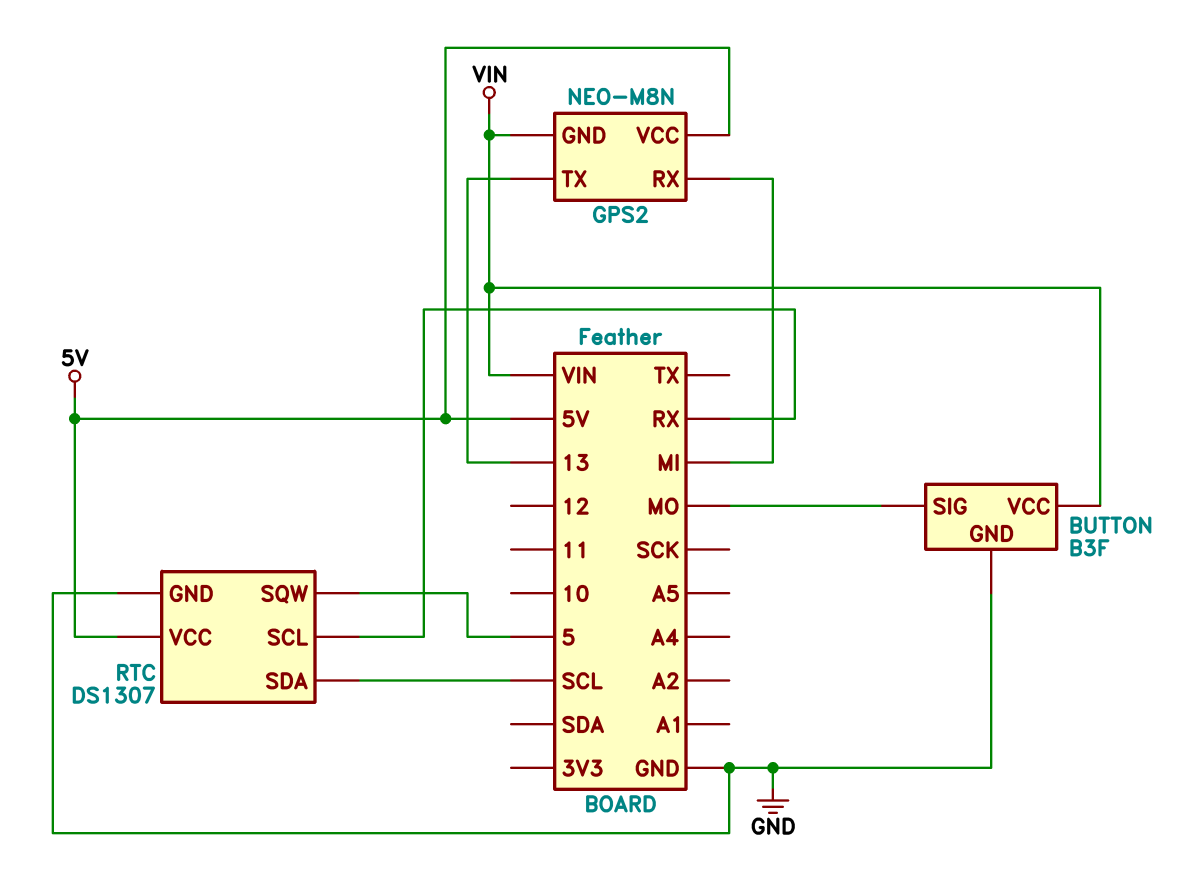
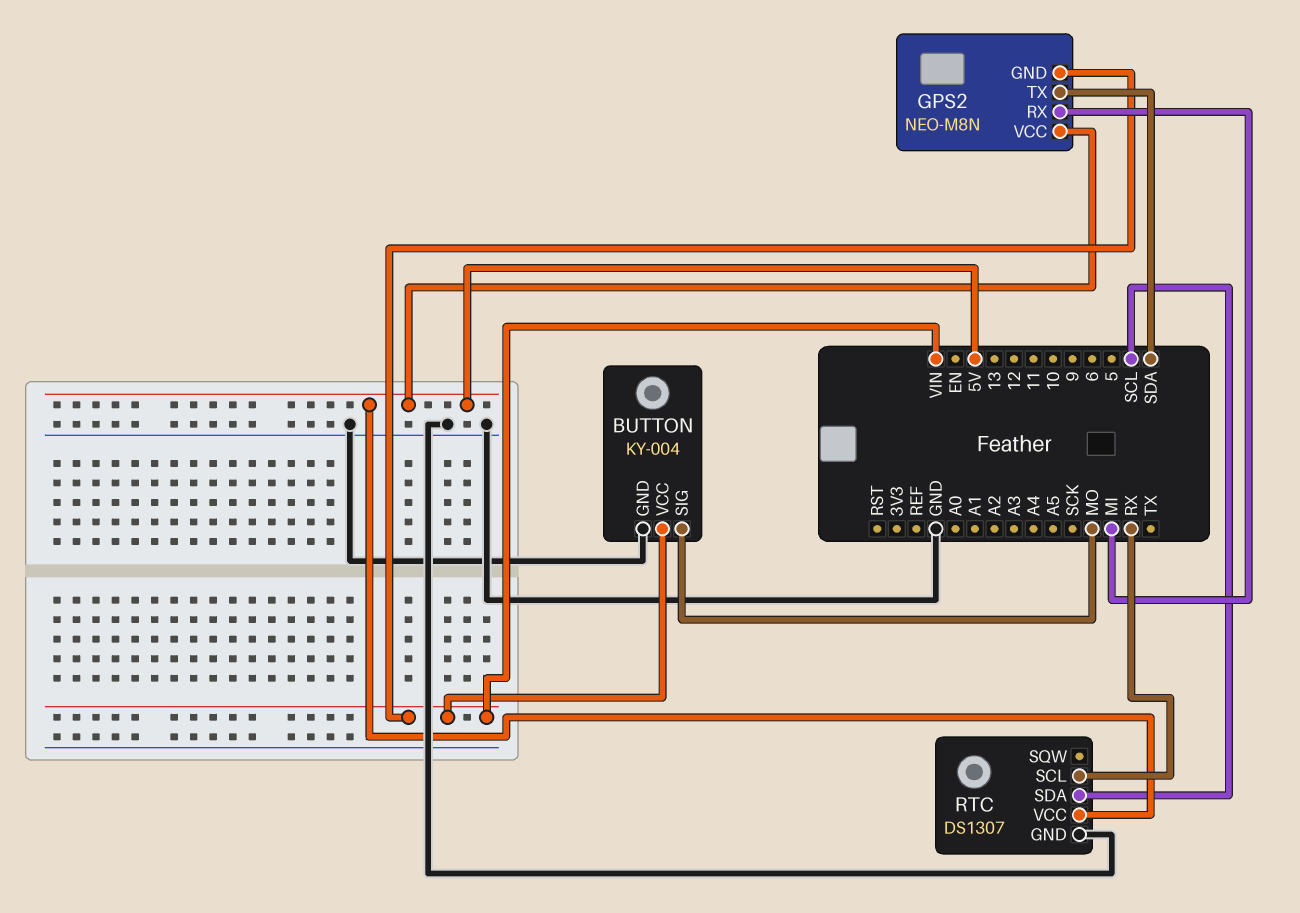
BUTTON: B3F -> KY-004
GPS2 pin TX: 13 -> SDA
RTC pin SQW: 5 -> none

